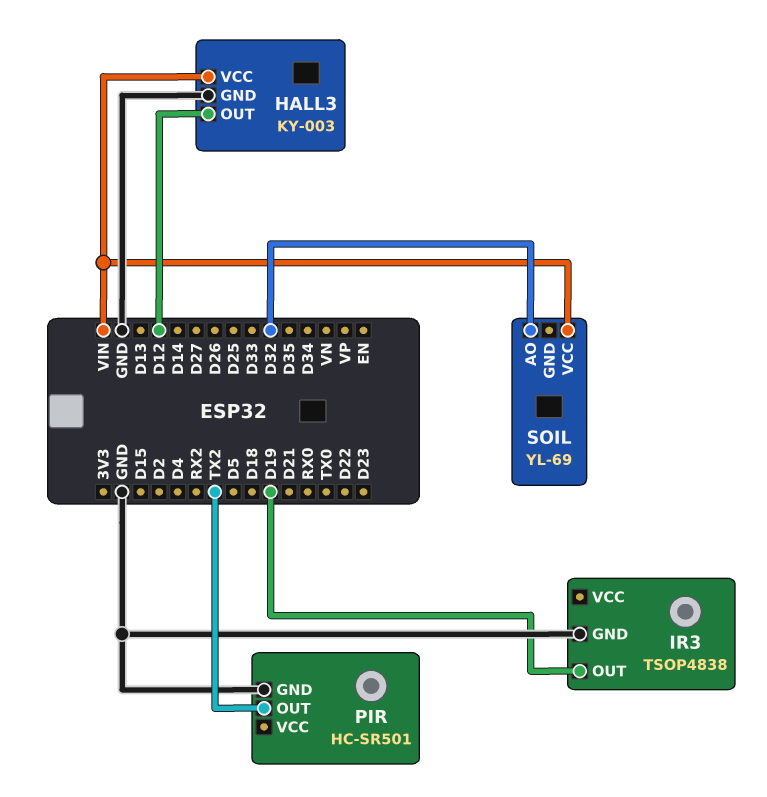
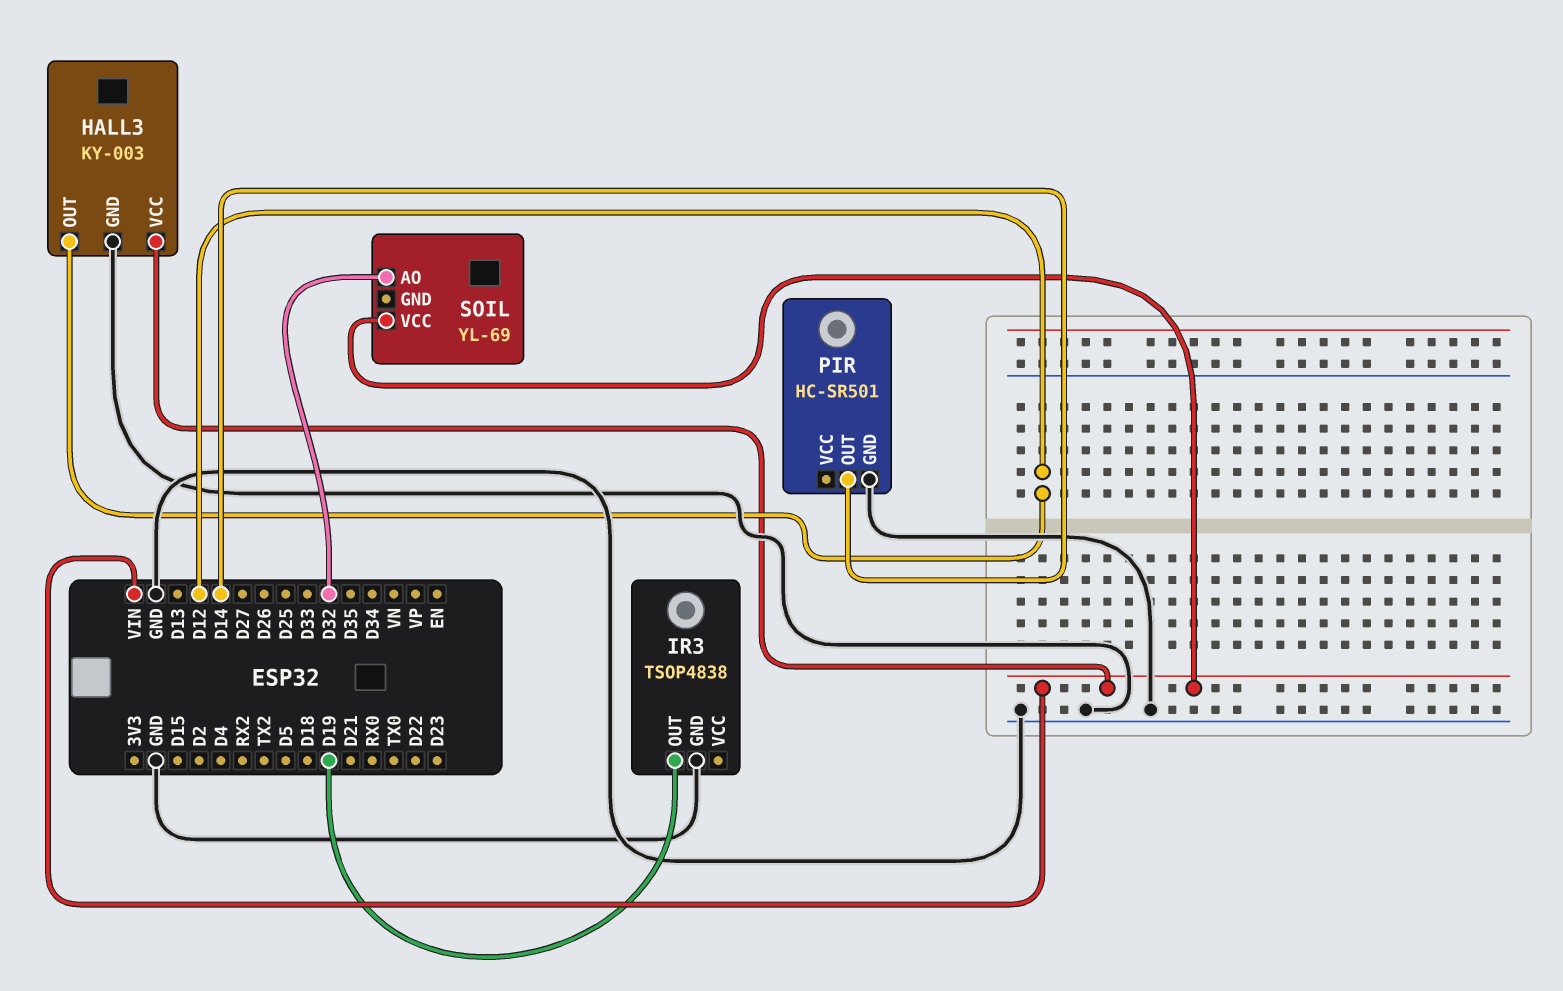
PIR pin OUT: TX2 -> D14

